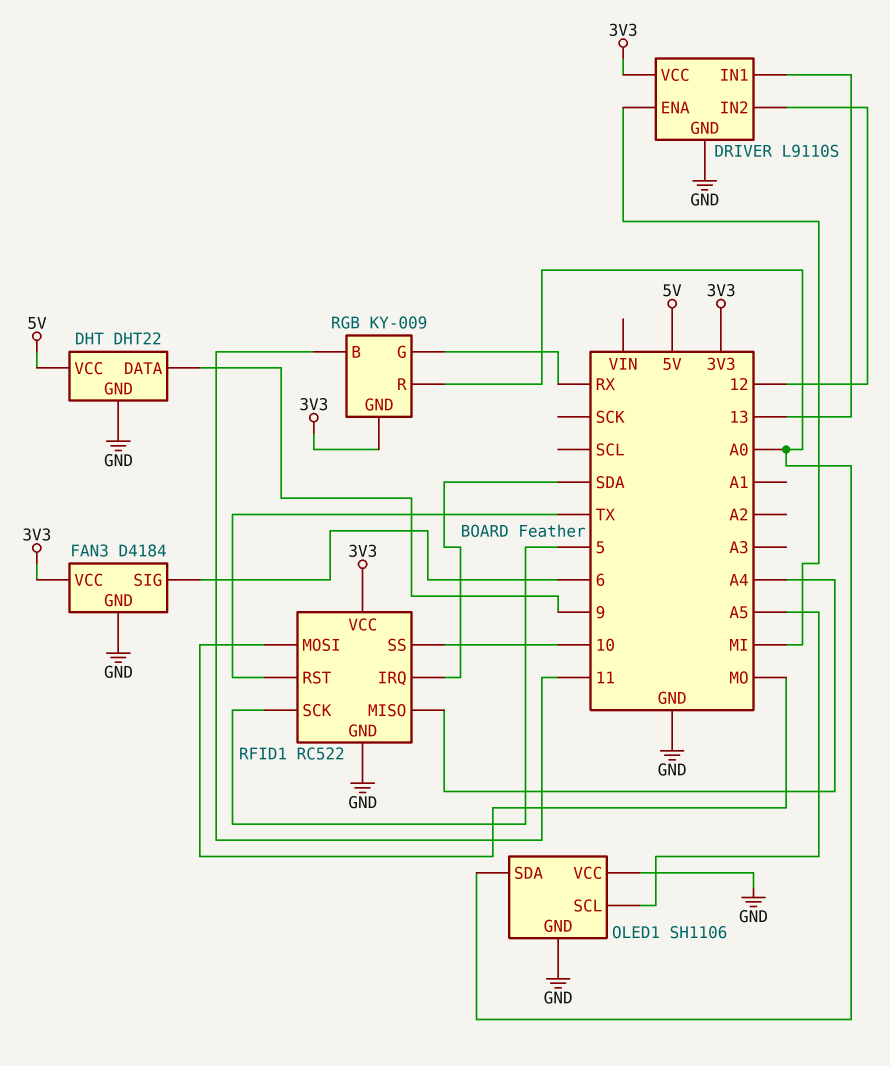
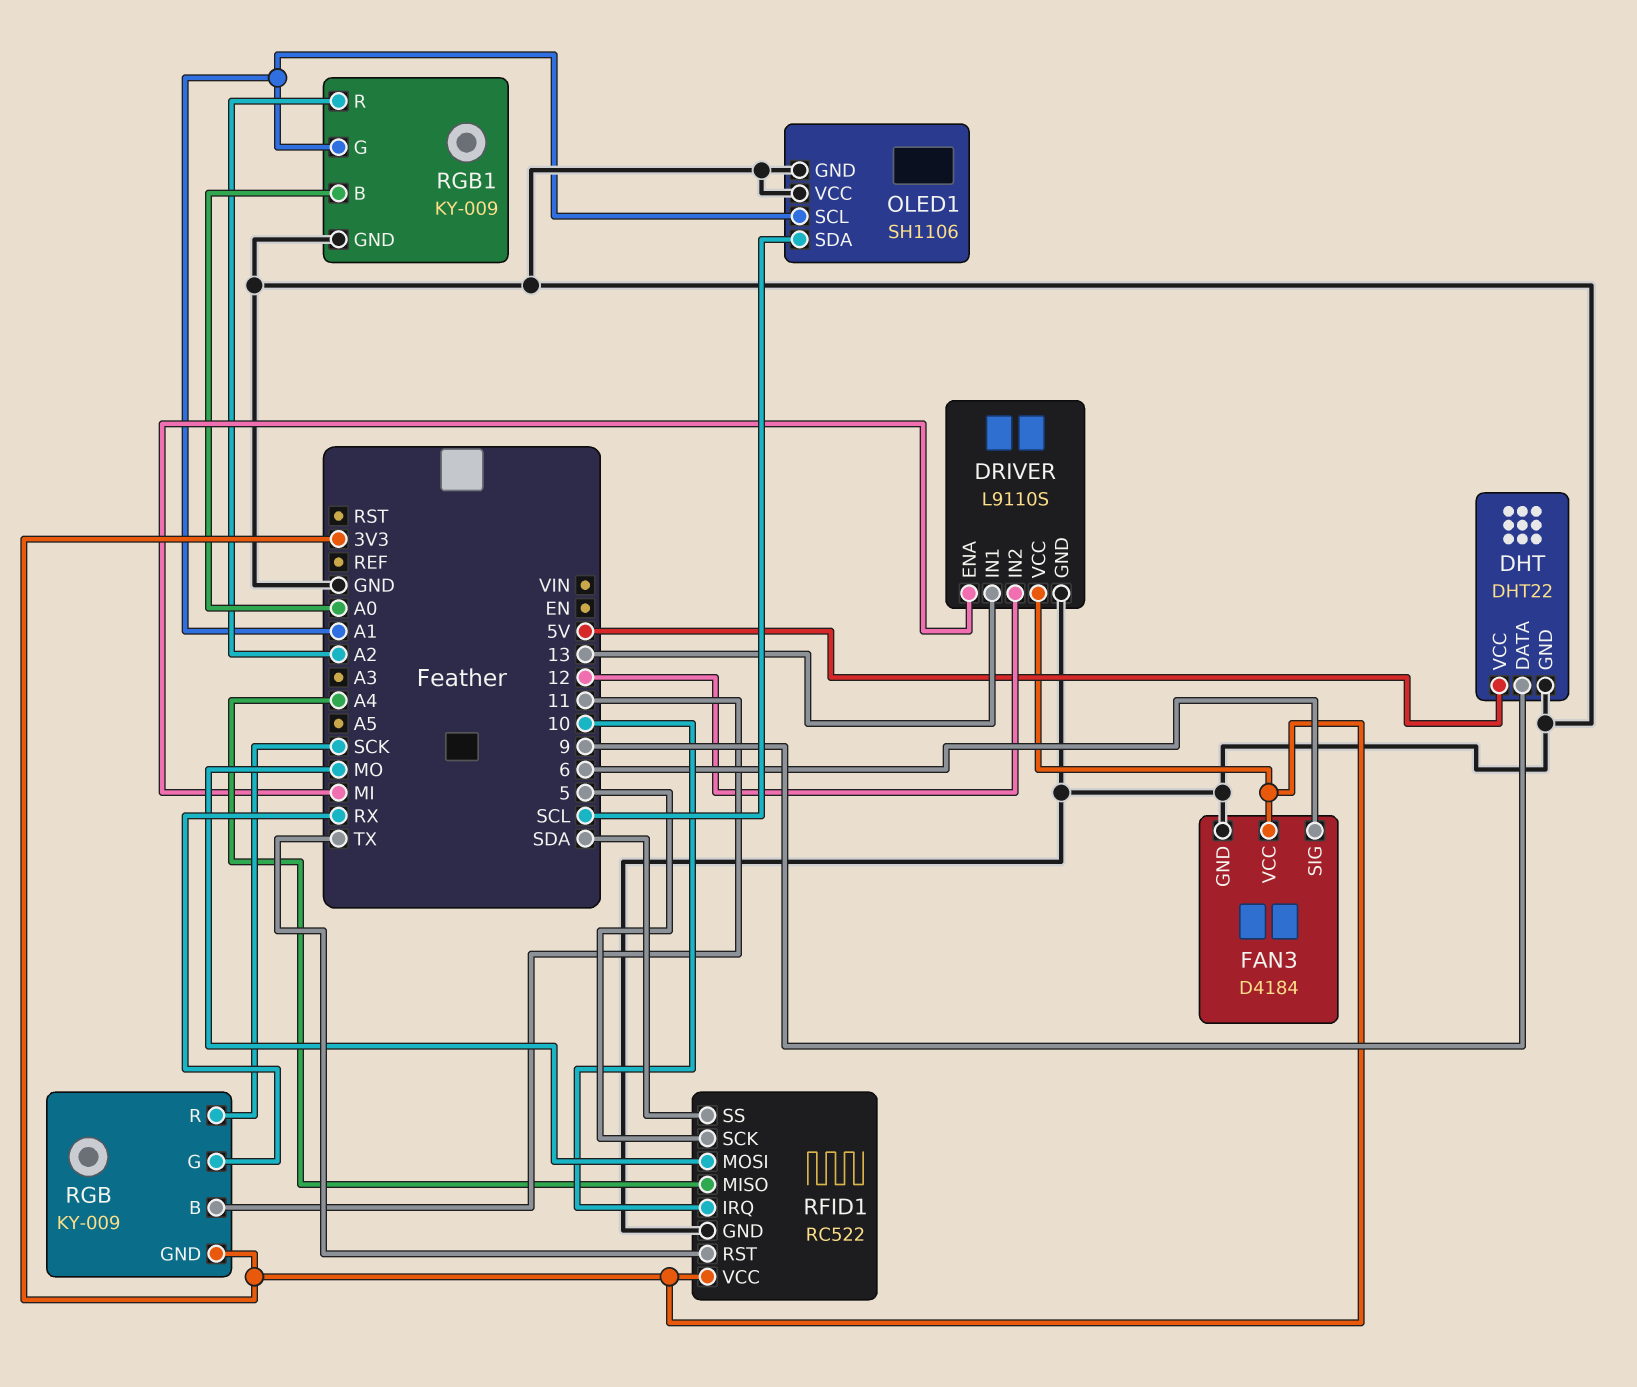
OLED1 pin SCL: A5 -> A1
OLED1 pin SDA: A0 -> SCL
RFID1 pin IRQ: SDA -> 10
RFID1 pin SS: 10 -> SDA
RGB pin R: A0 -> SCK
RGB1: none -> KY-009
RGB1 pin B: none -> A0
RGB1 pin G: none -> A1
RGB1 pin GND: none -> GND
RGB1 pin R: none -> A2

